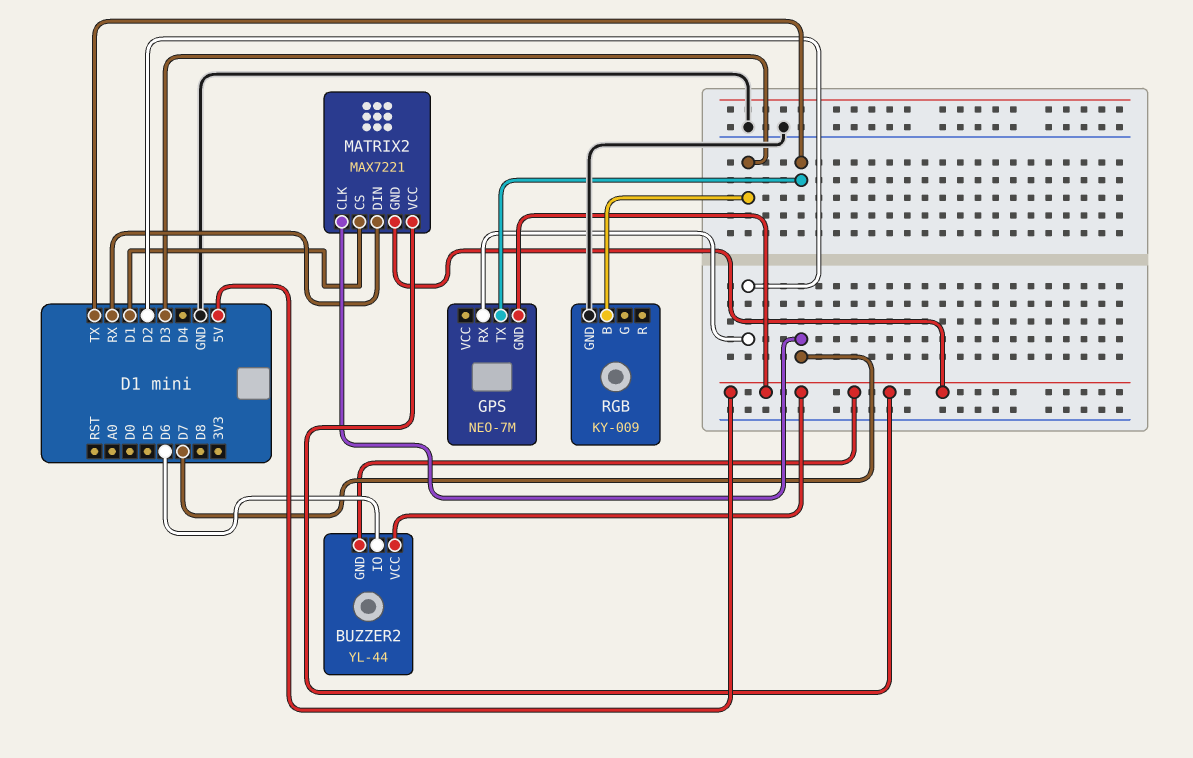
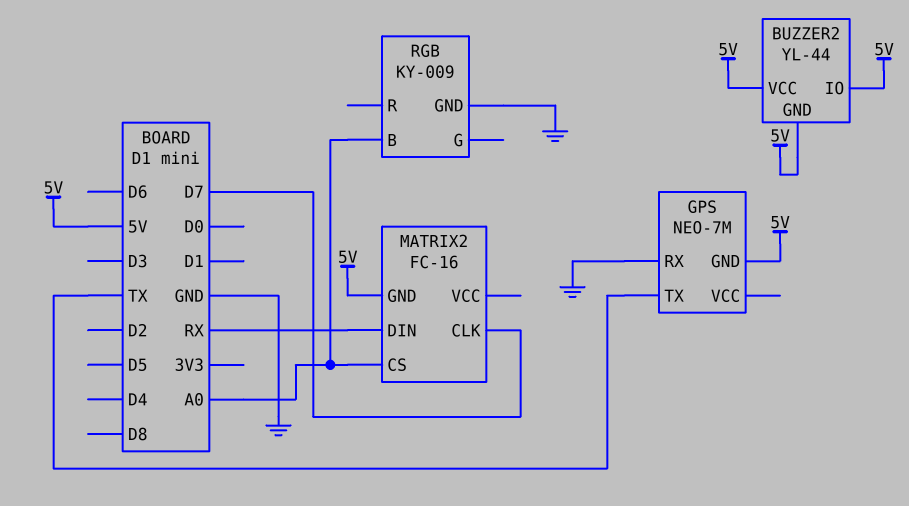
BUZZER2 pin IO: D6 -> 5V
GPS pin RX: D2 -> GND
MATRIX2: MAX7221 -> FC-16
MATRIX2 pin CS: D1 -> A0
MATRIX2 pin VCC: 5V -> none
RGB pin B: D3 -> A0

